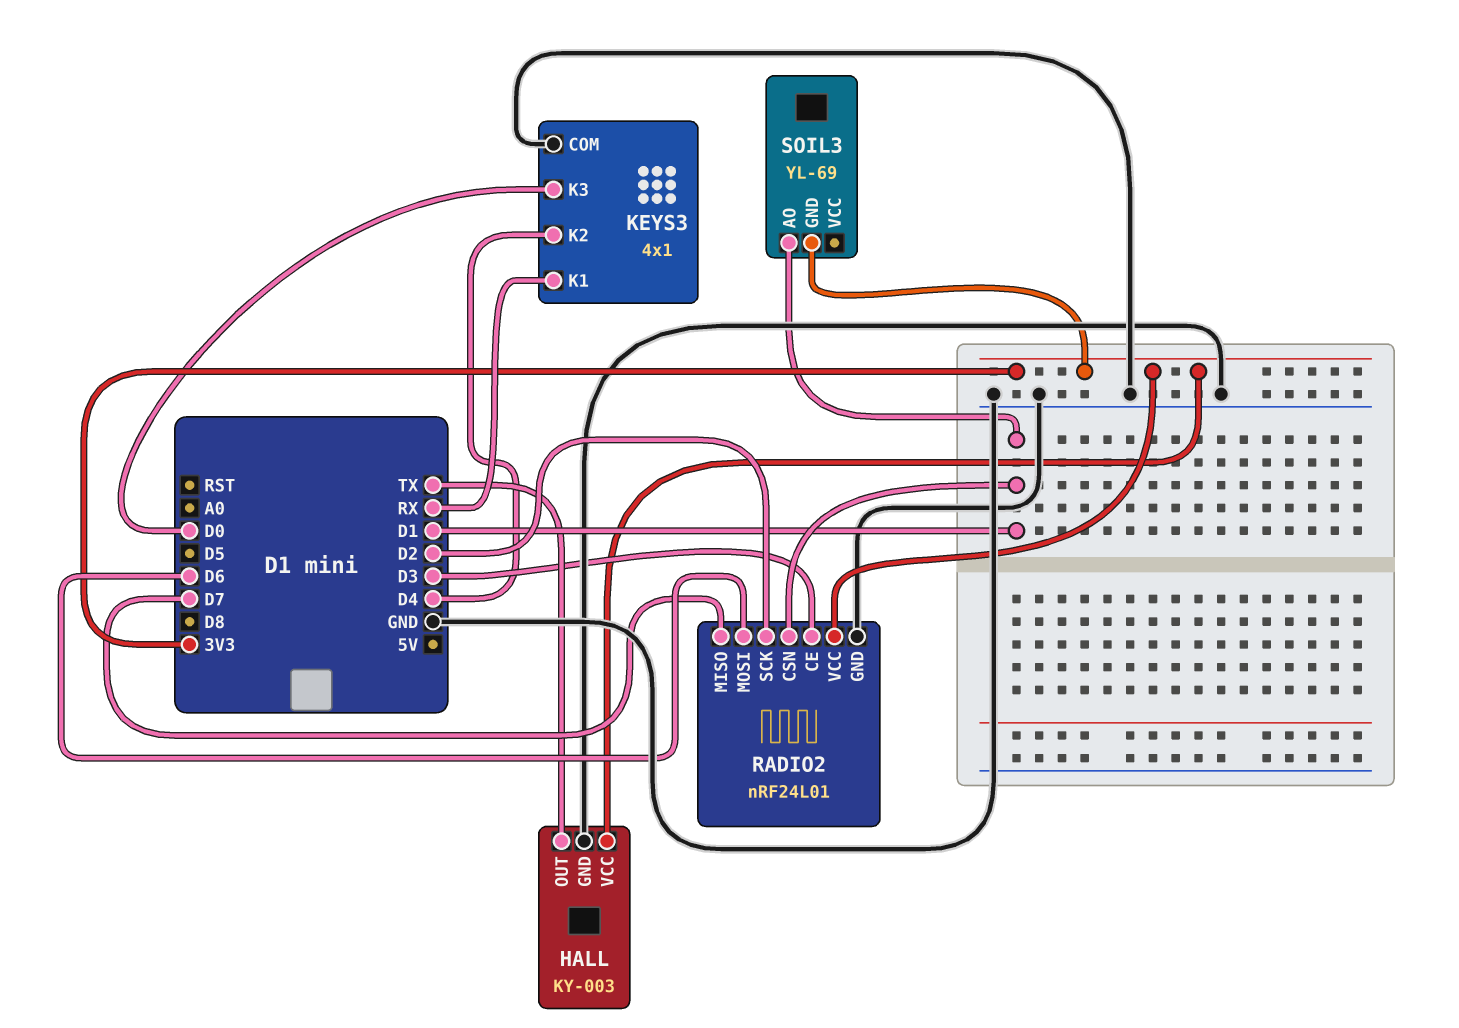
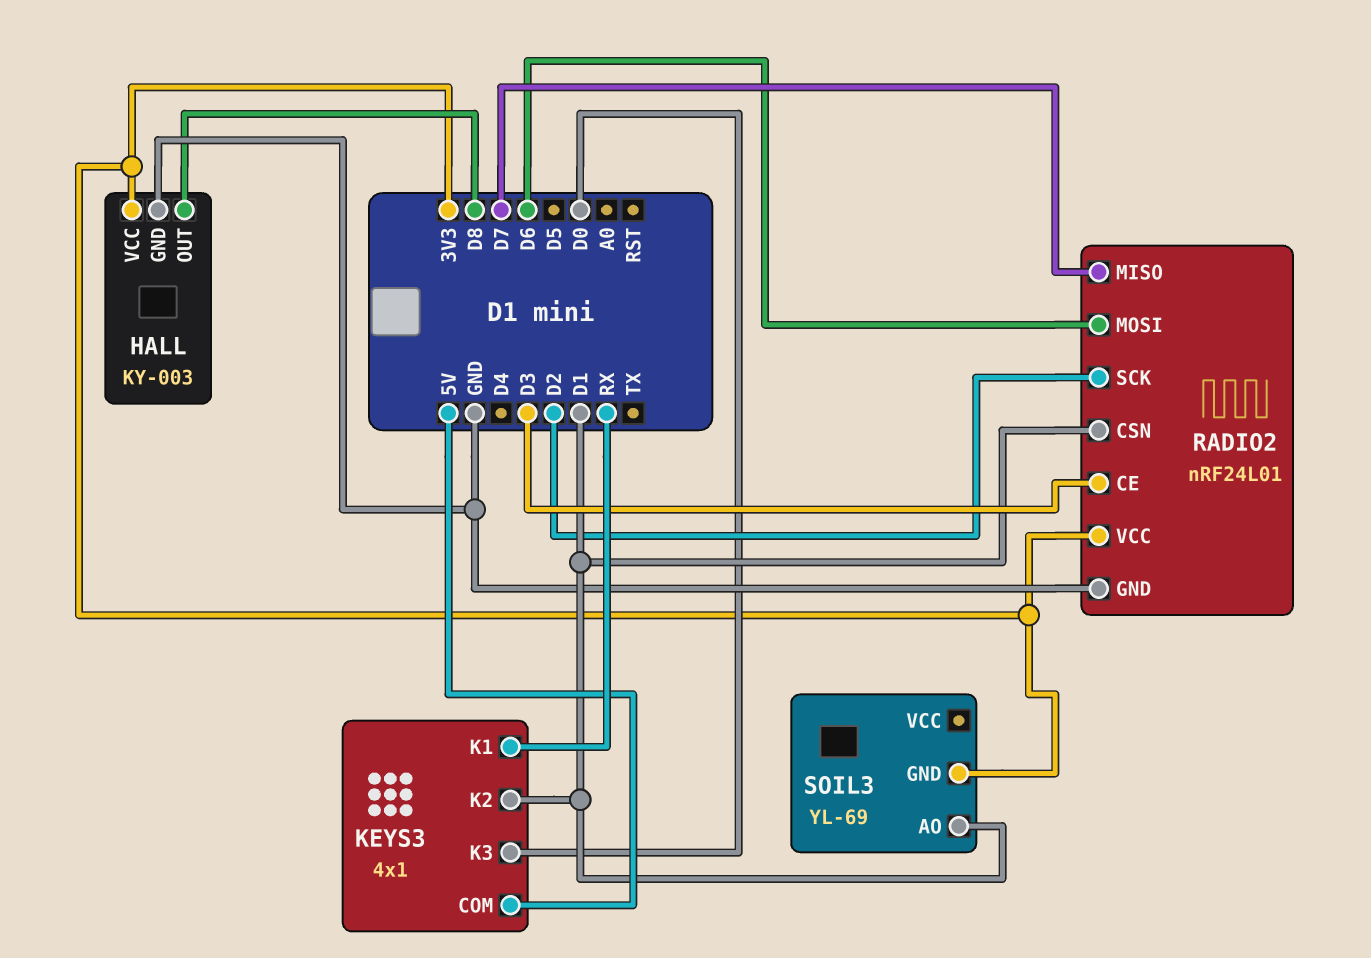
HALL pin OUT: TX -> D8
KEYS3 pin COM: GND -> 5V
KEYS3 pin K2: D4 -> D1

